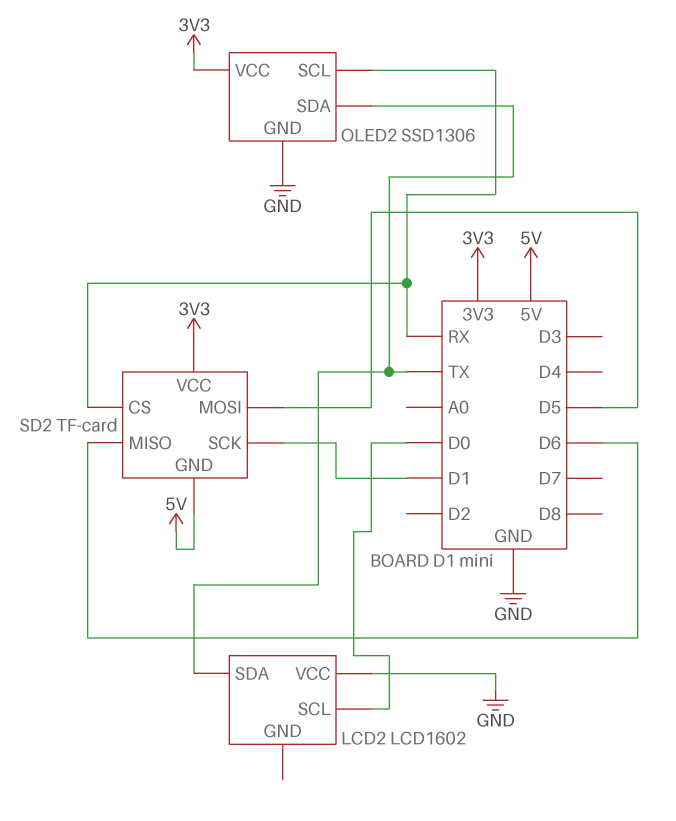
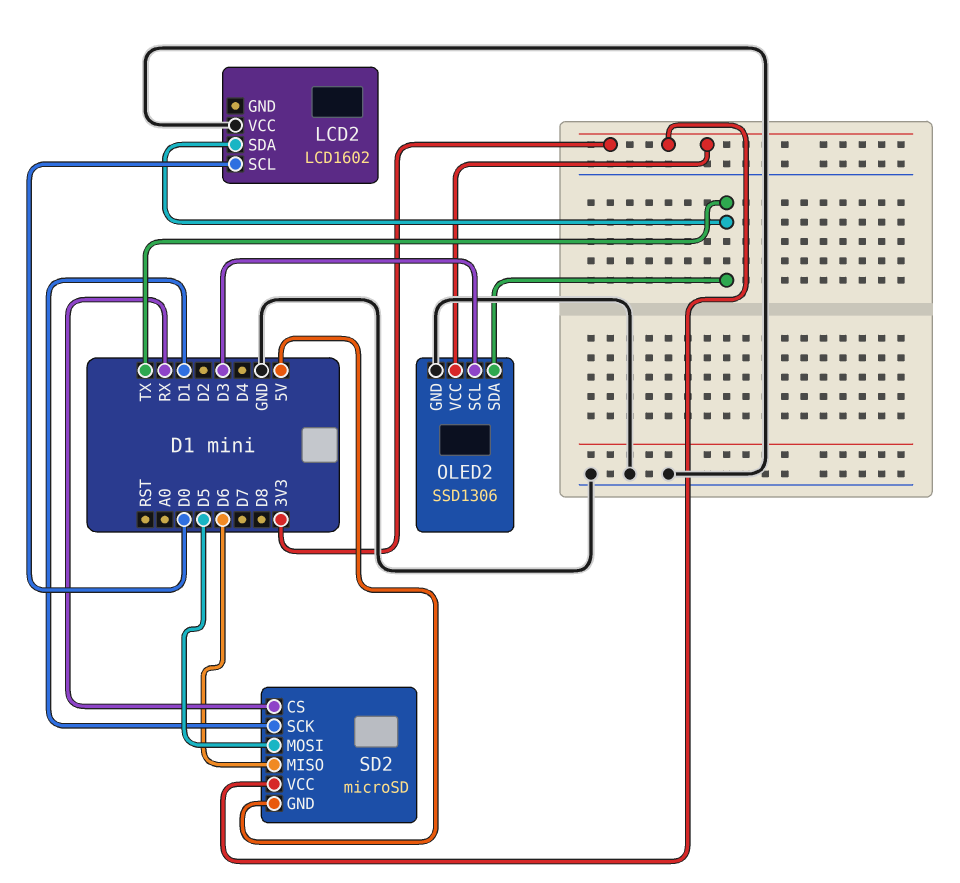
OLED2 pin SCL: RX -> D3
SD2: TF-card -> microSD

